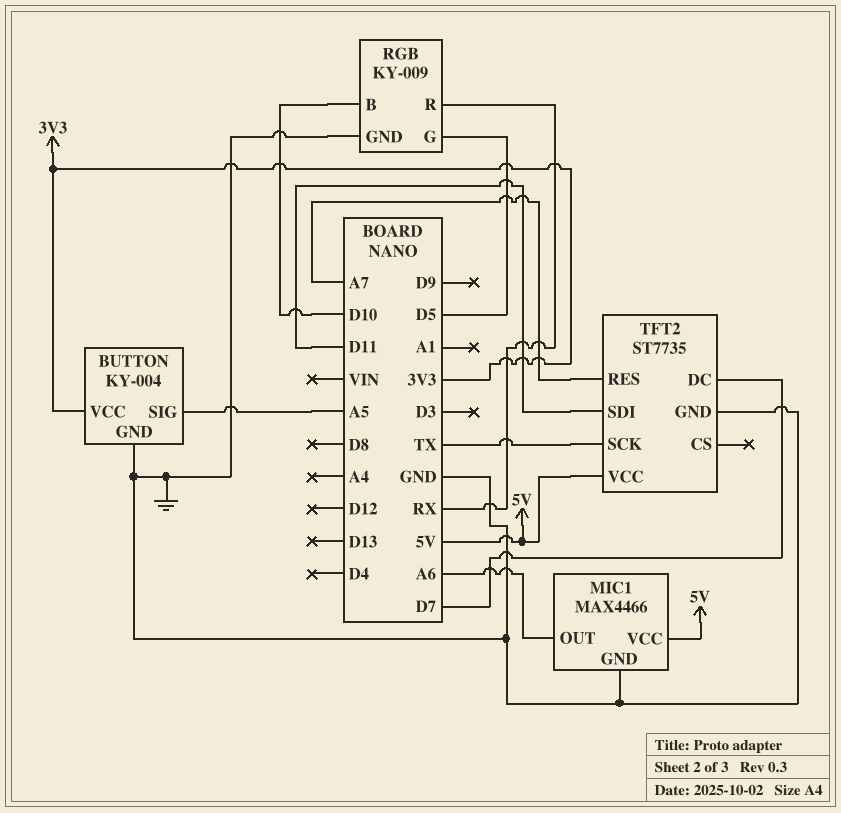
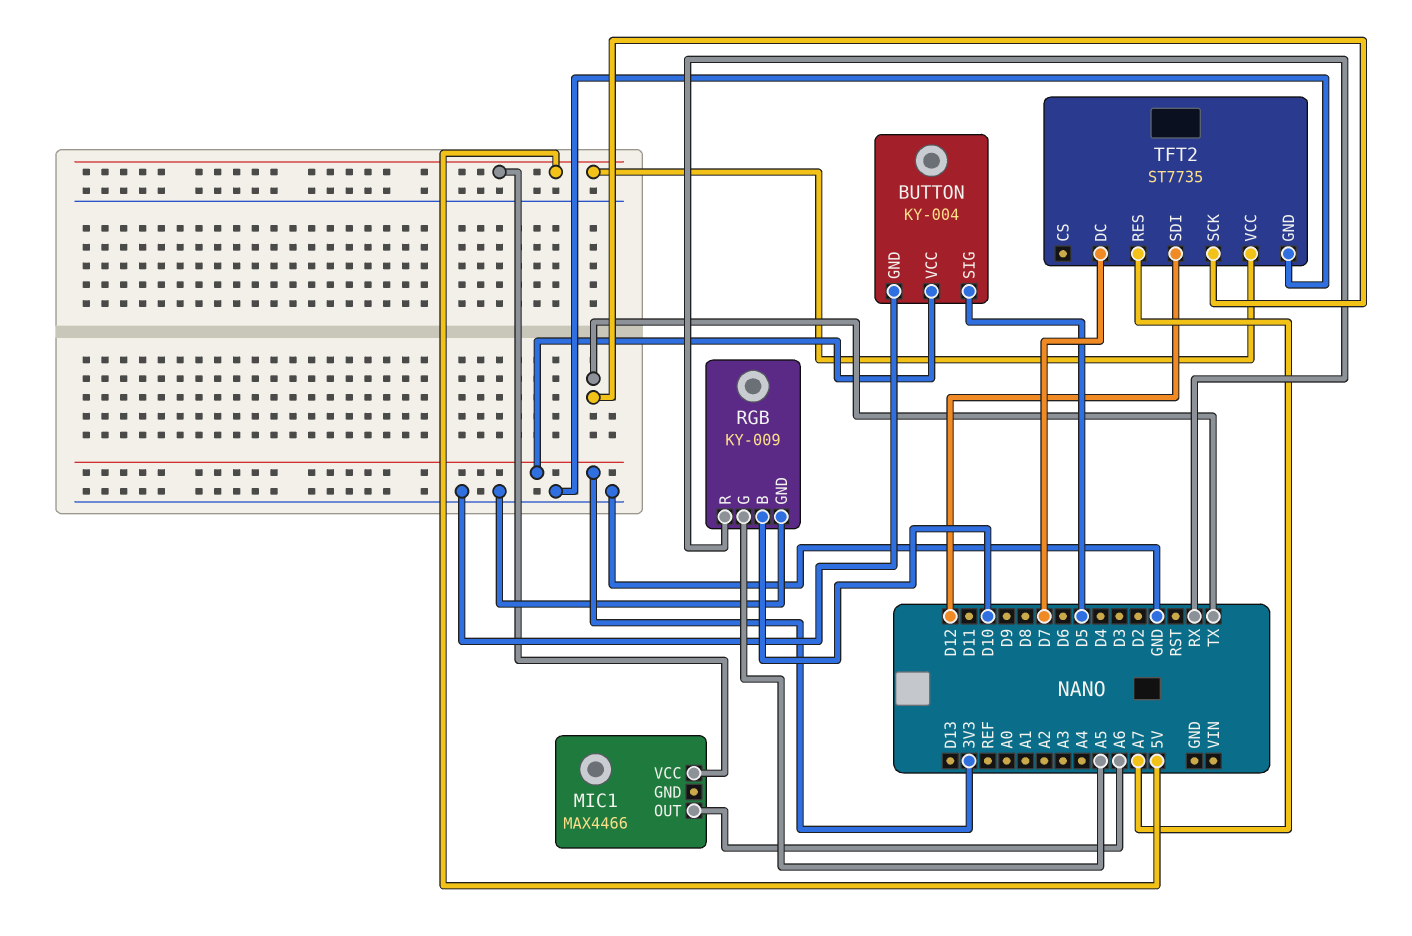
BUTTON pin SIG: A5 -> D5
MIC1 pin GND: GND -> none
RGB pin G: D5 -> A5
TFT2 pin SDI: D11 -> D12

